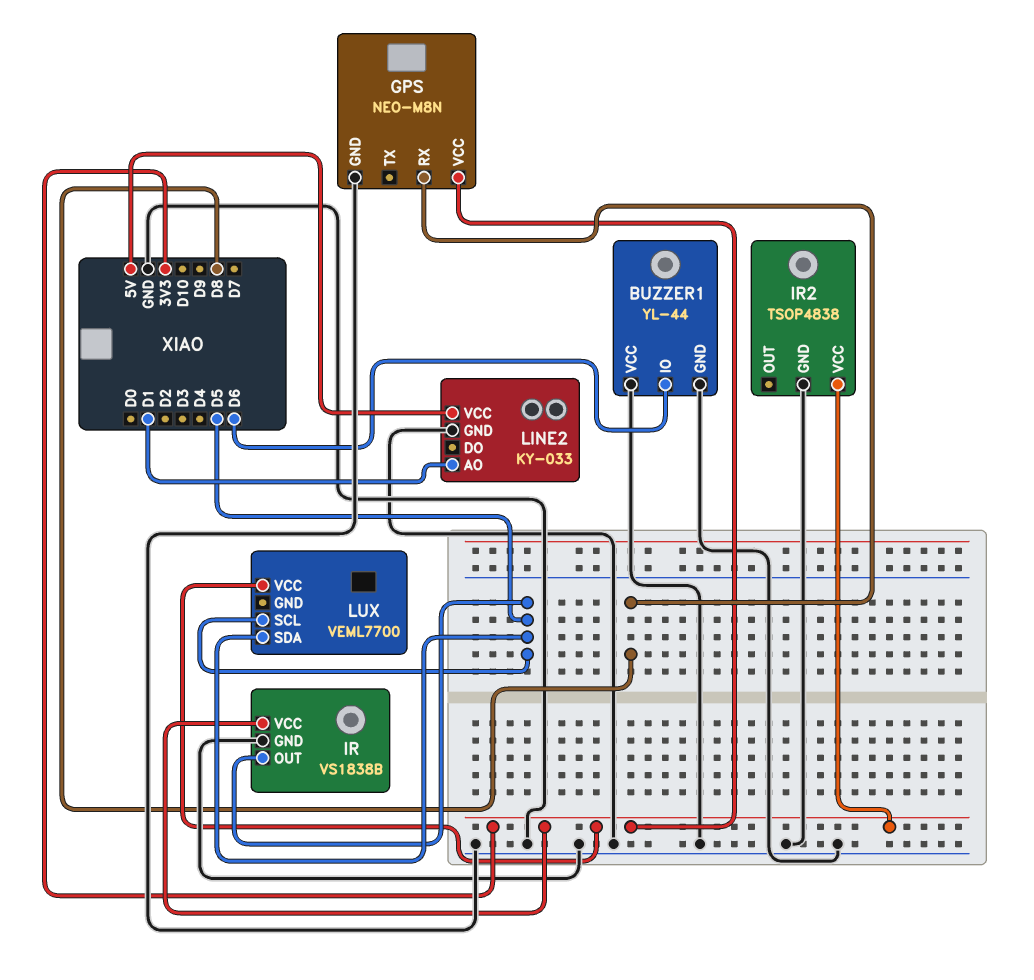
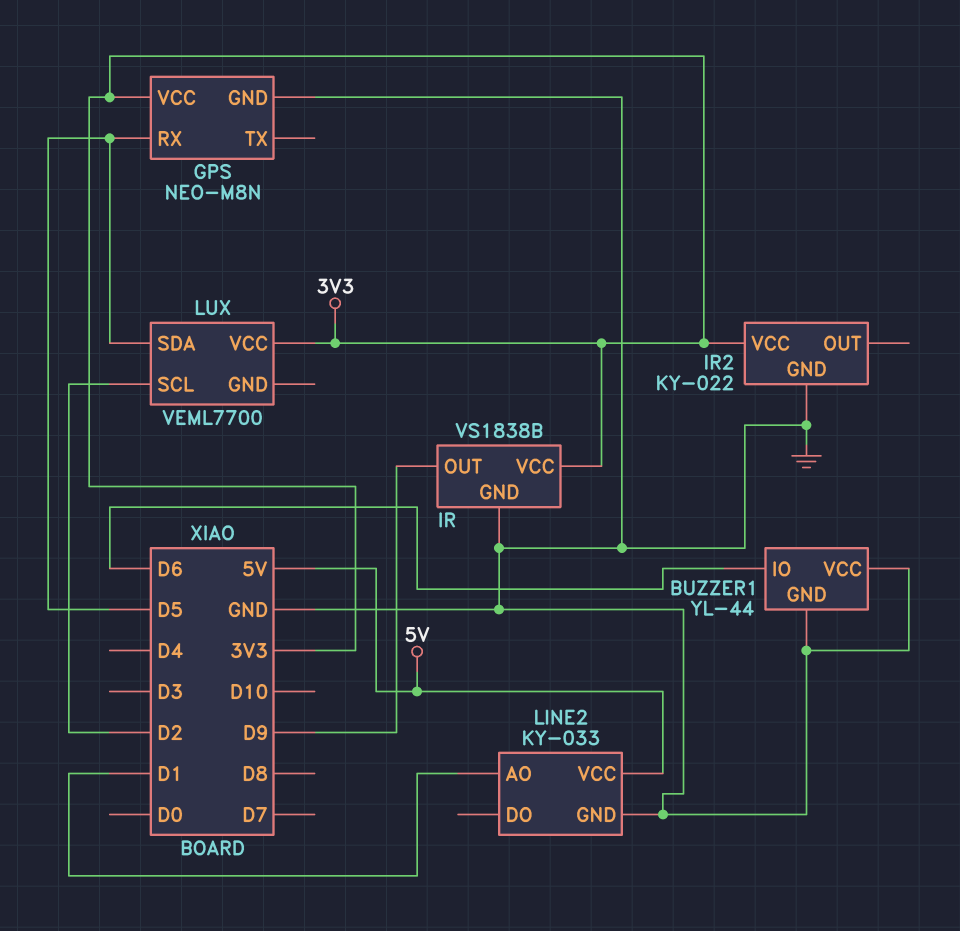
GPS pin RX: D8 -> D5
IR pin OUT: D5 -> D9
IR2: TSOP4838 -> KY-022
LUX pin SCL: D5 -> D2

